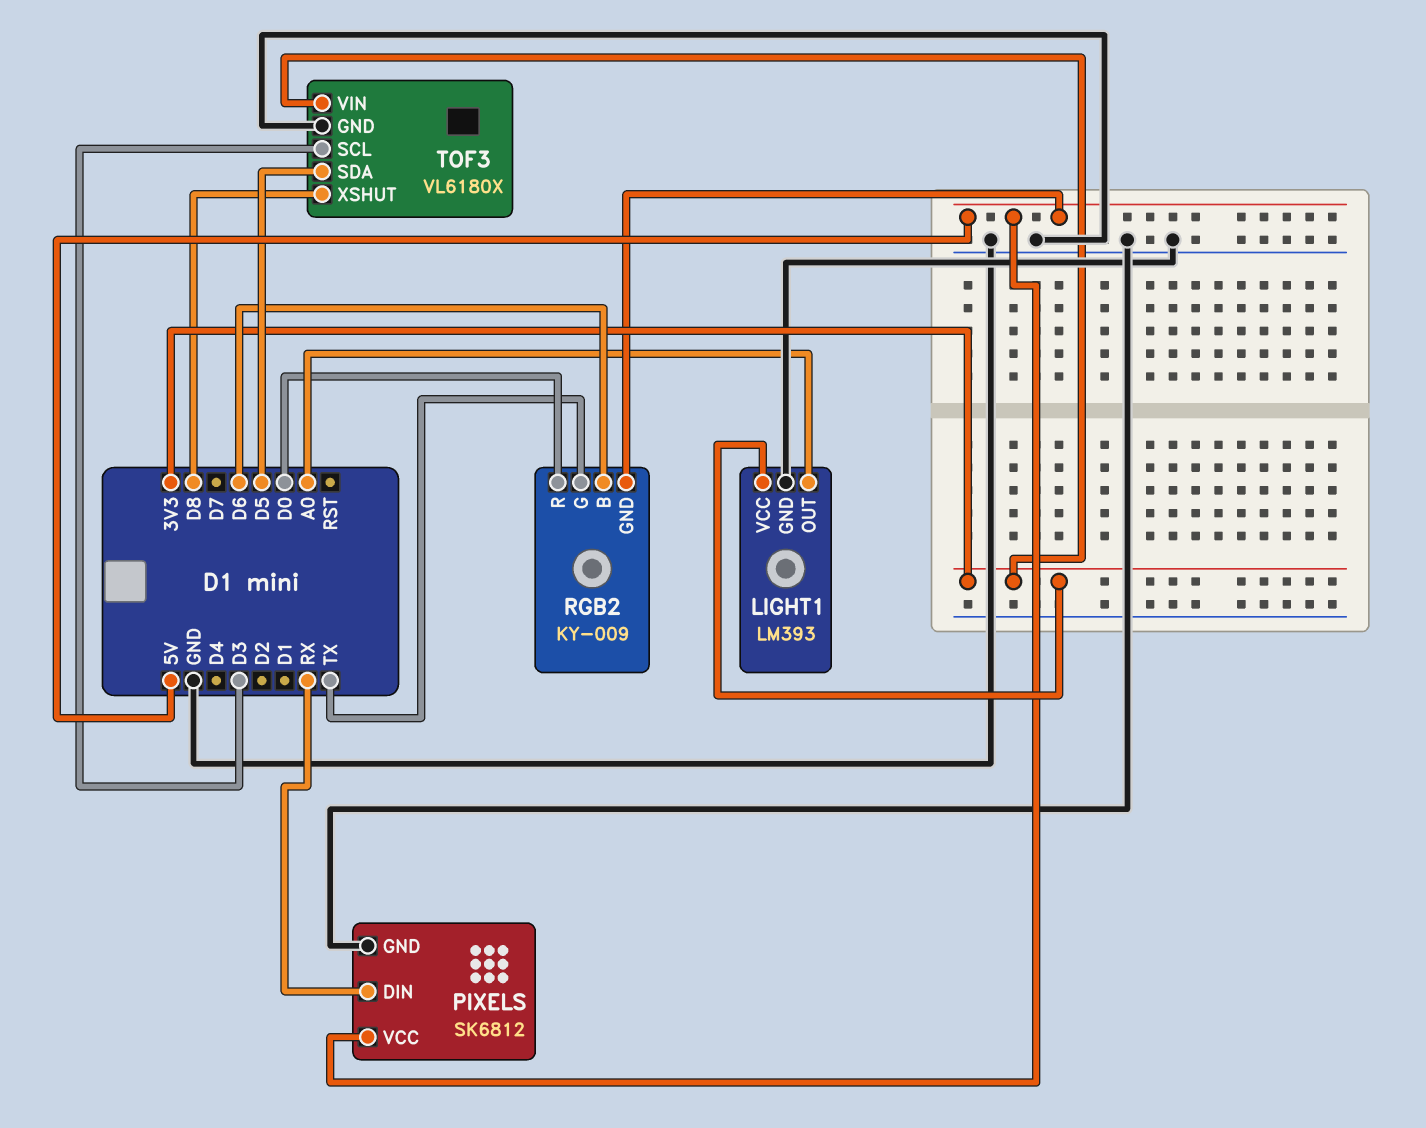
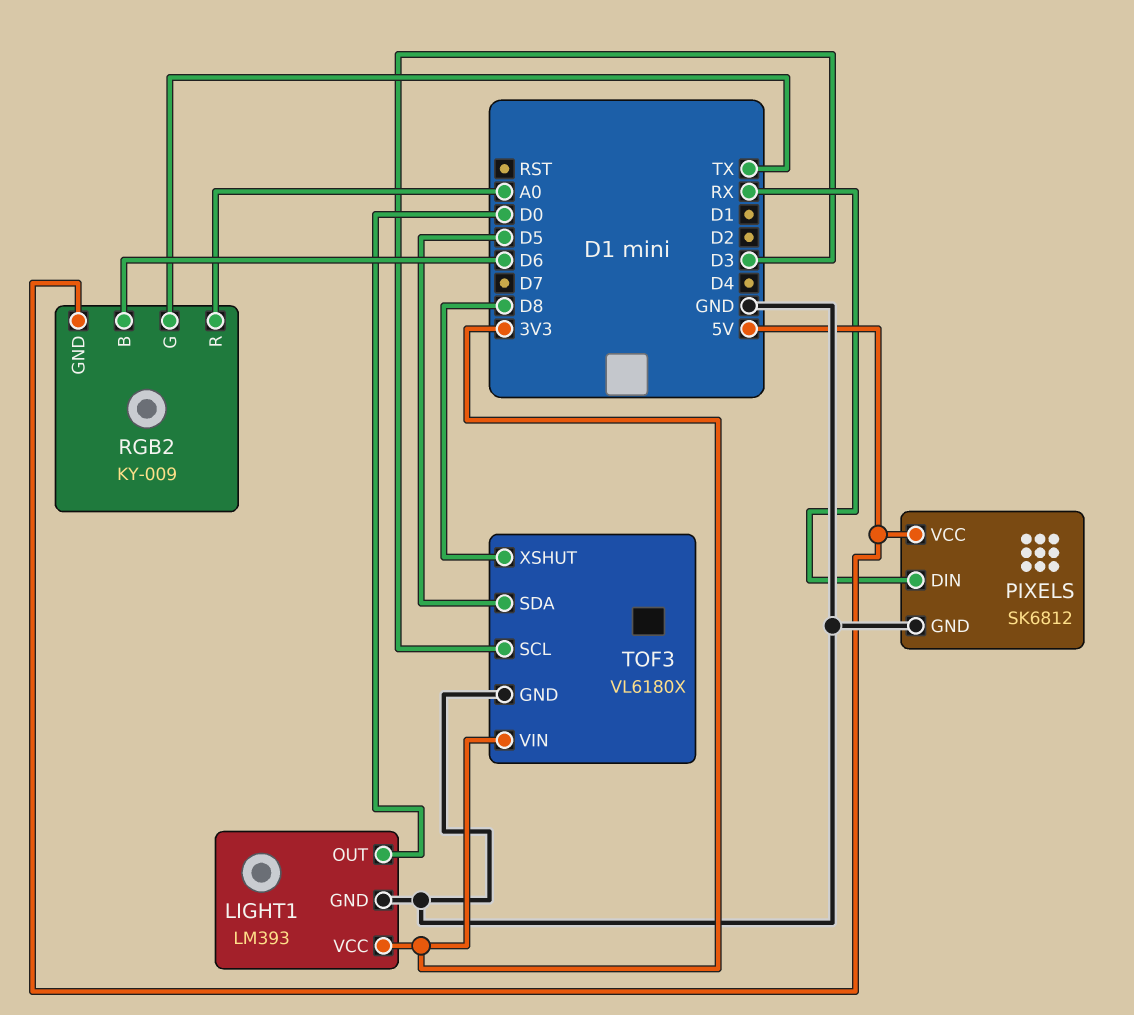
LIGHT1 pin OUT: A0 -> D0
RGB2 pin R: D0 -> A0

